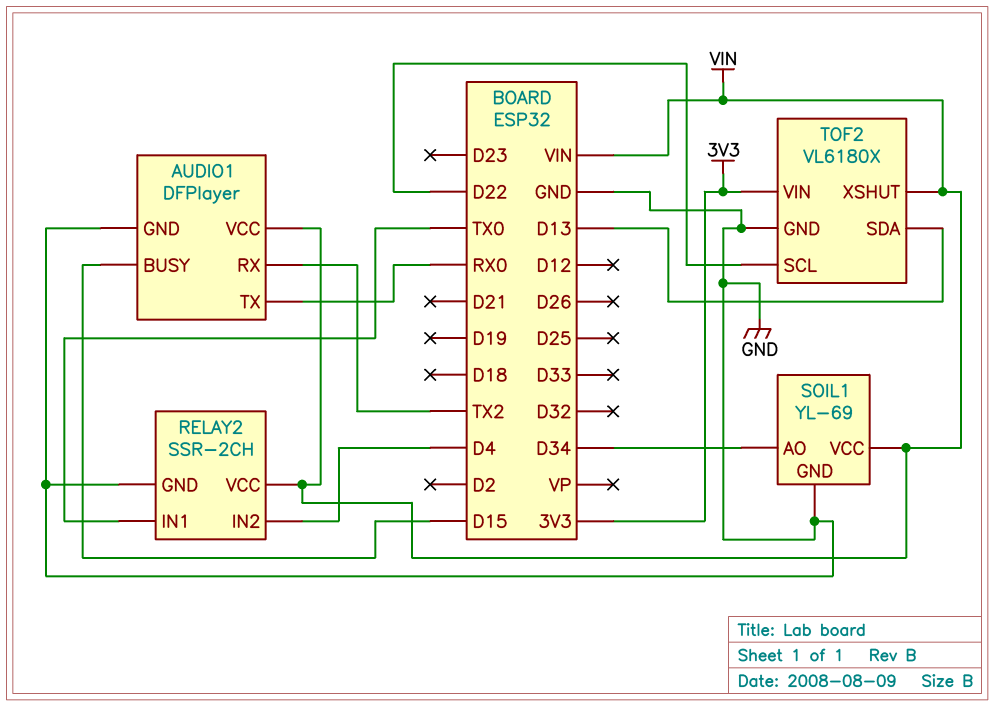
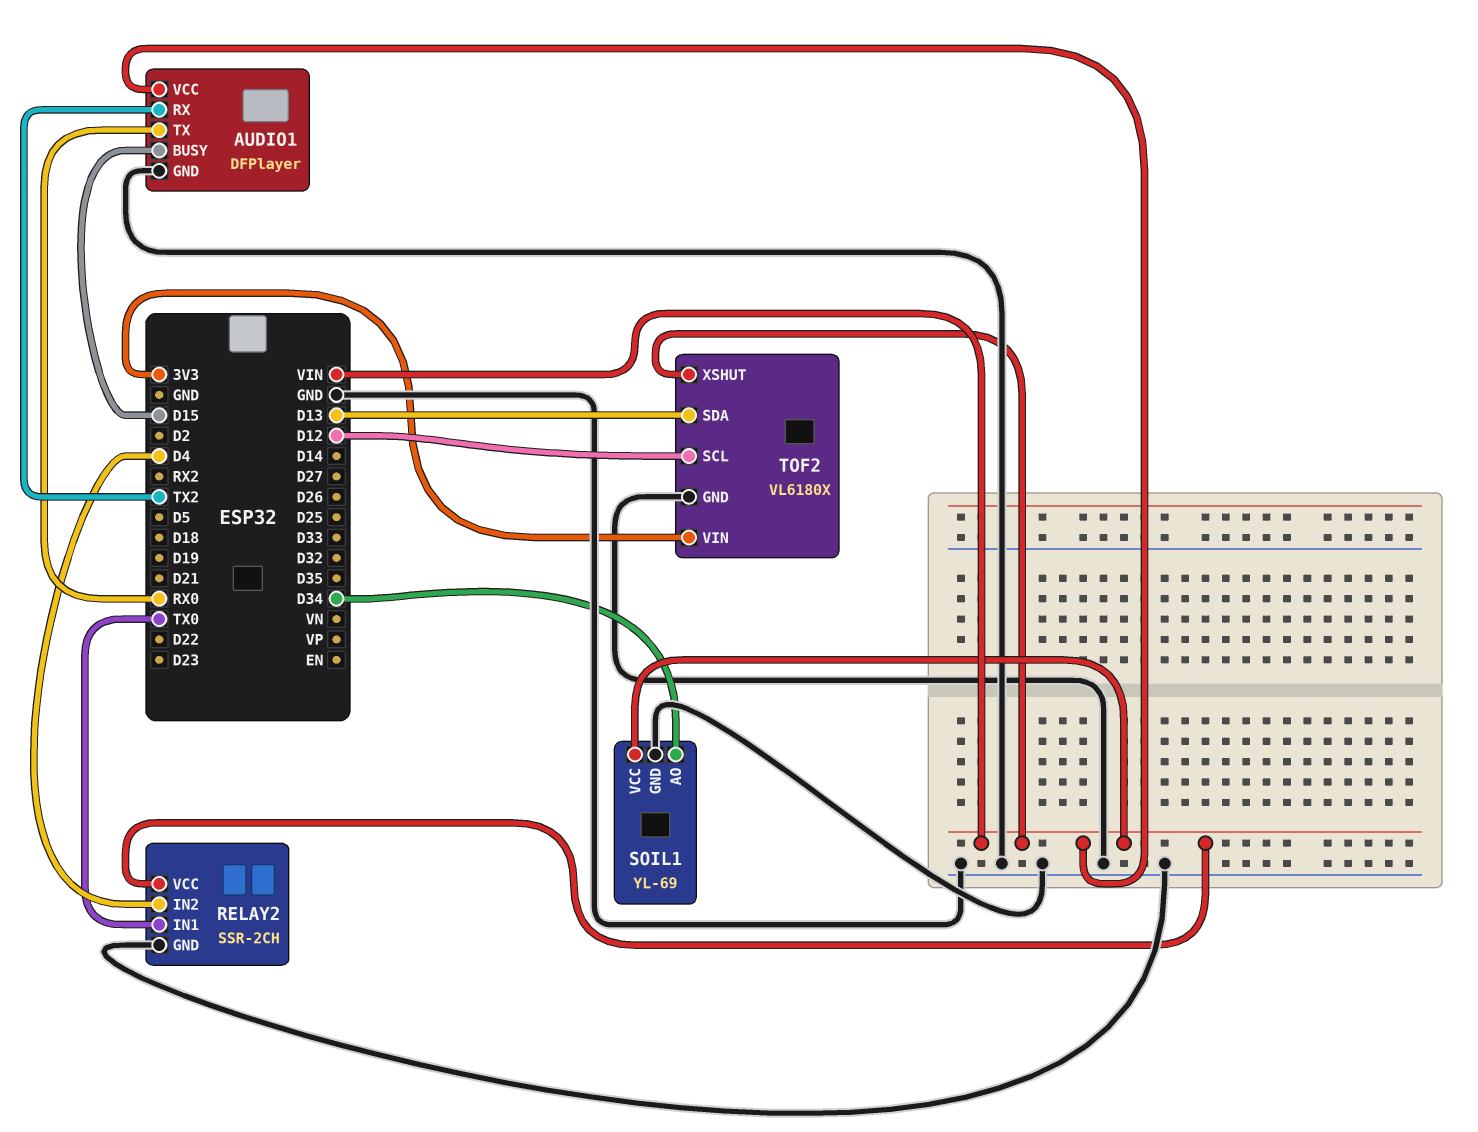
TOF2 pin SCL: D22 -> D12

